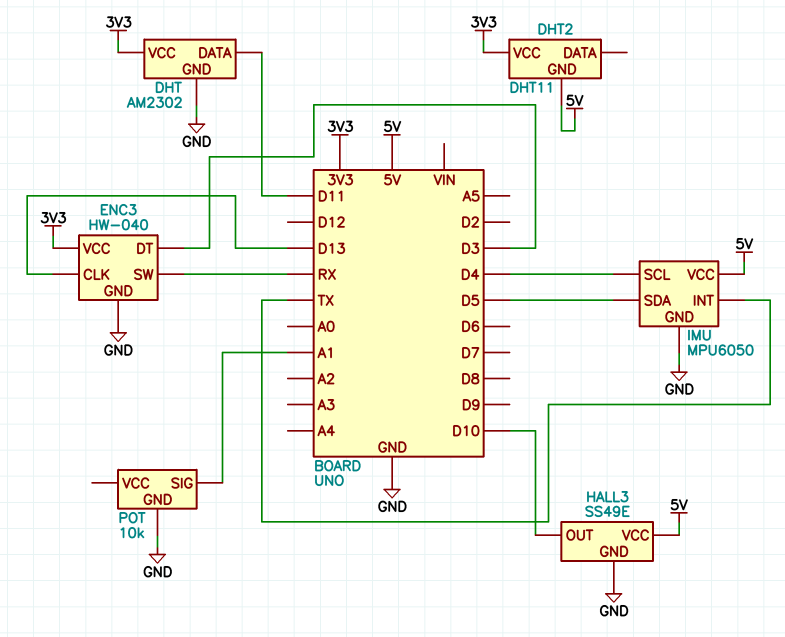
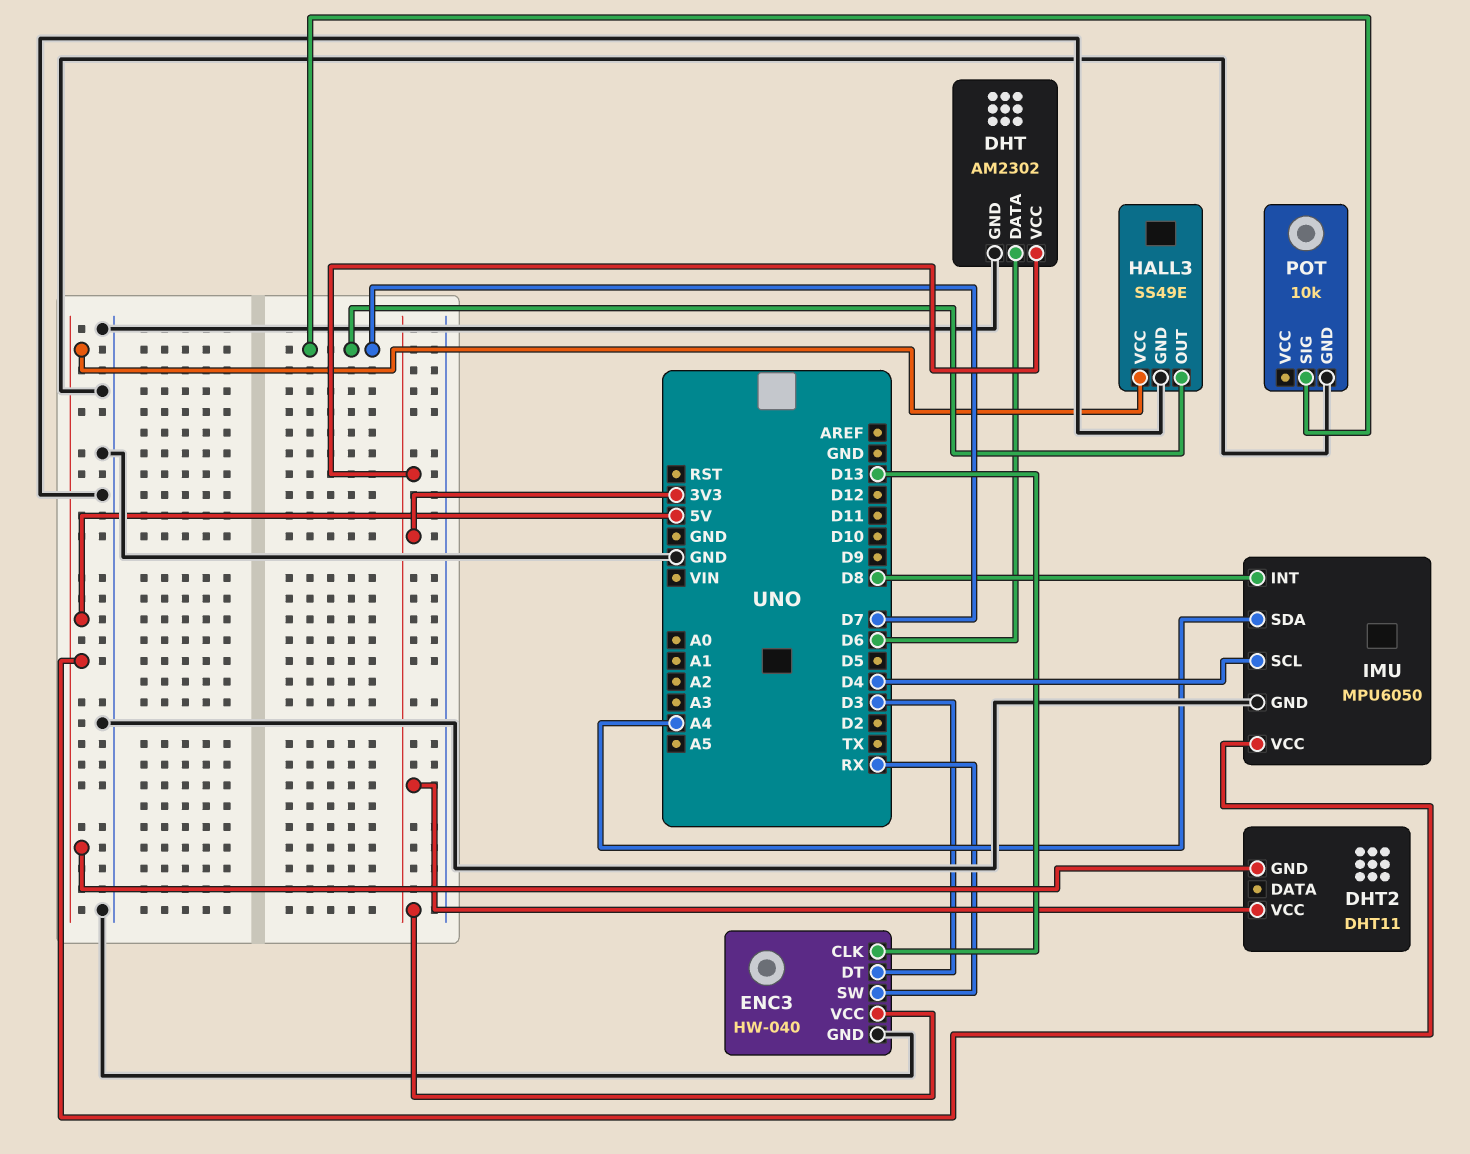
DHT pin DATA: D11 -> D6
HALL3 pin OUT: D10 -> D7
IMU pin INT: TX -> D8
IMU pin SDA: D5 -> A4
POT pin SIG: A1 -> D7

